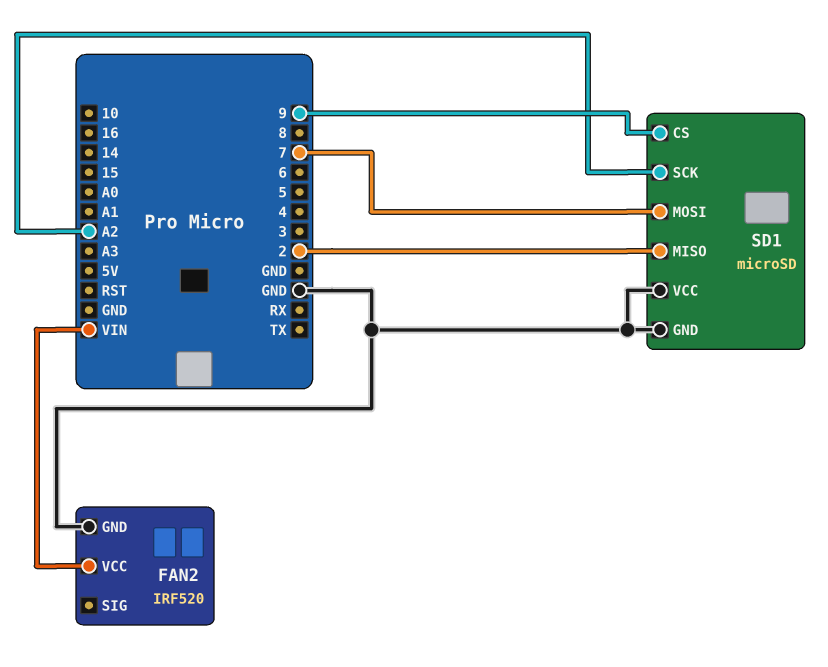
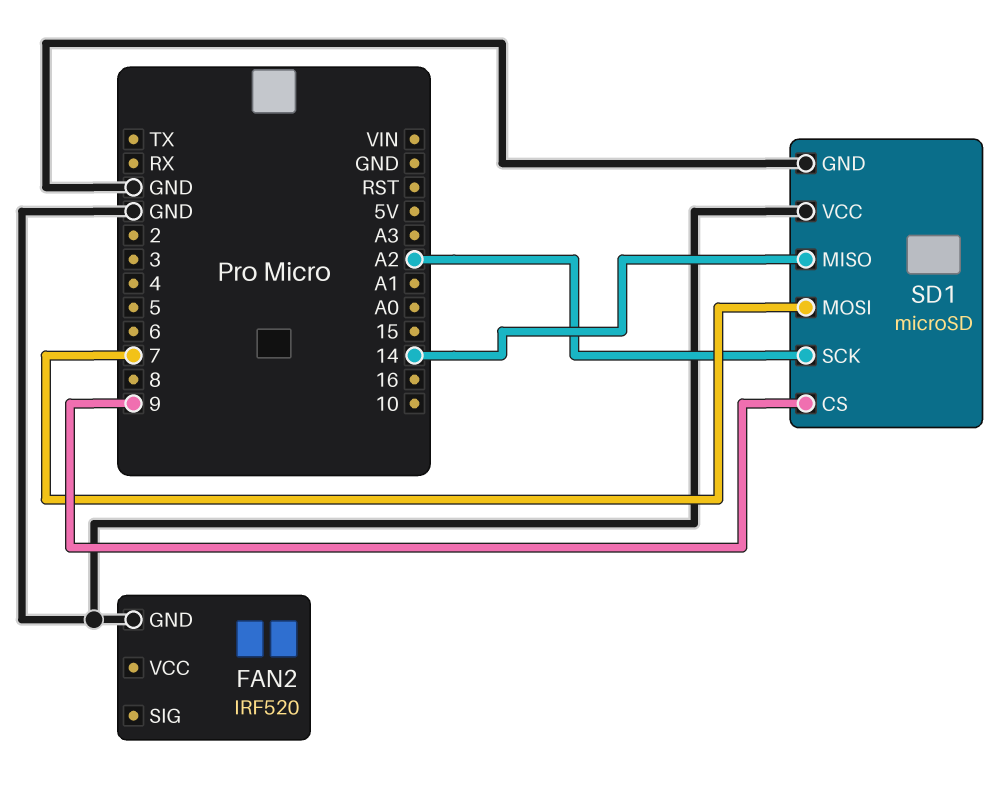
FAN2 pin VCC: VIN -> none
SD1 pin MISO: 2 -> 14

